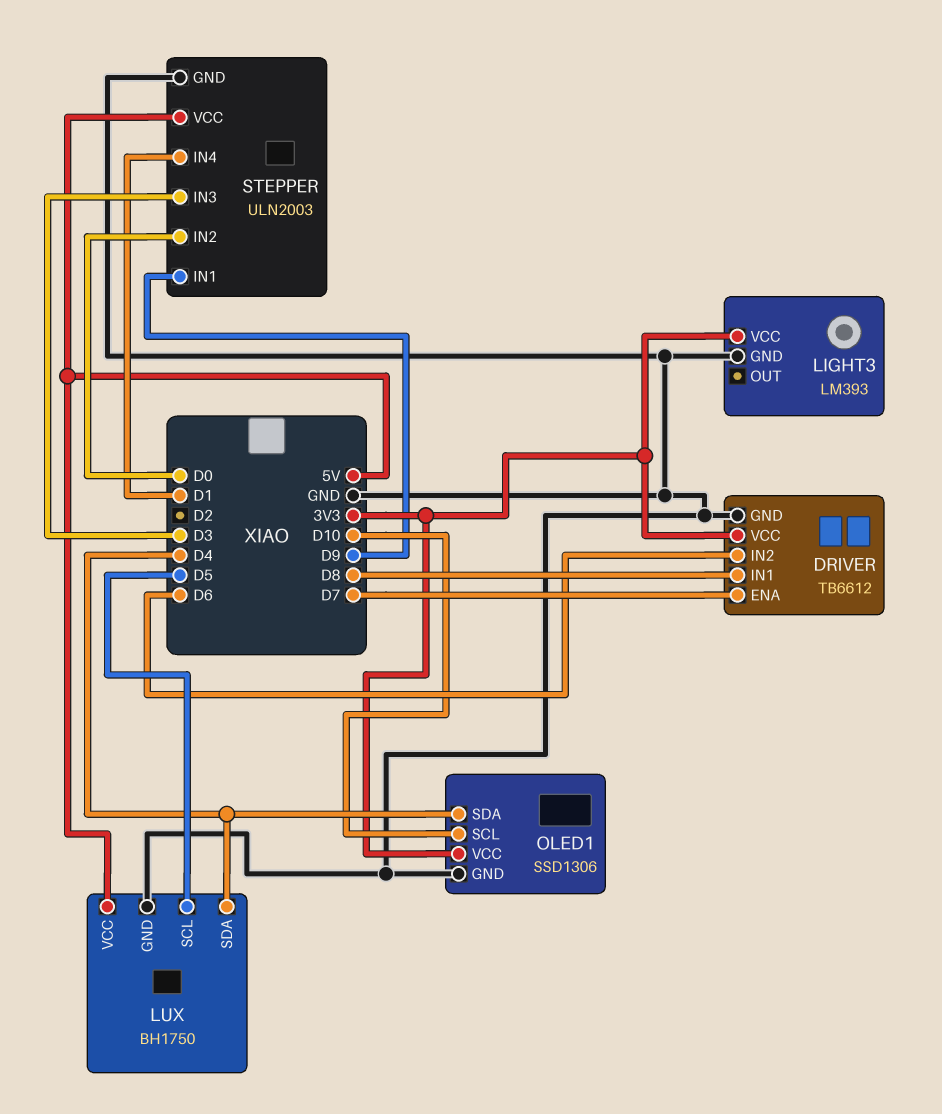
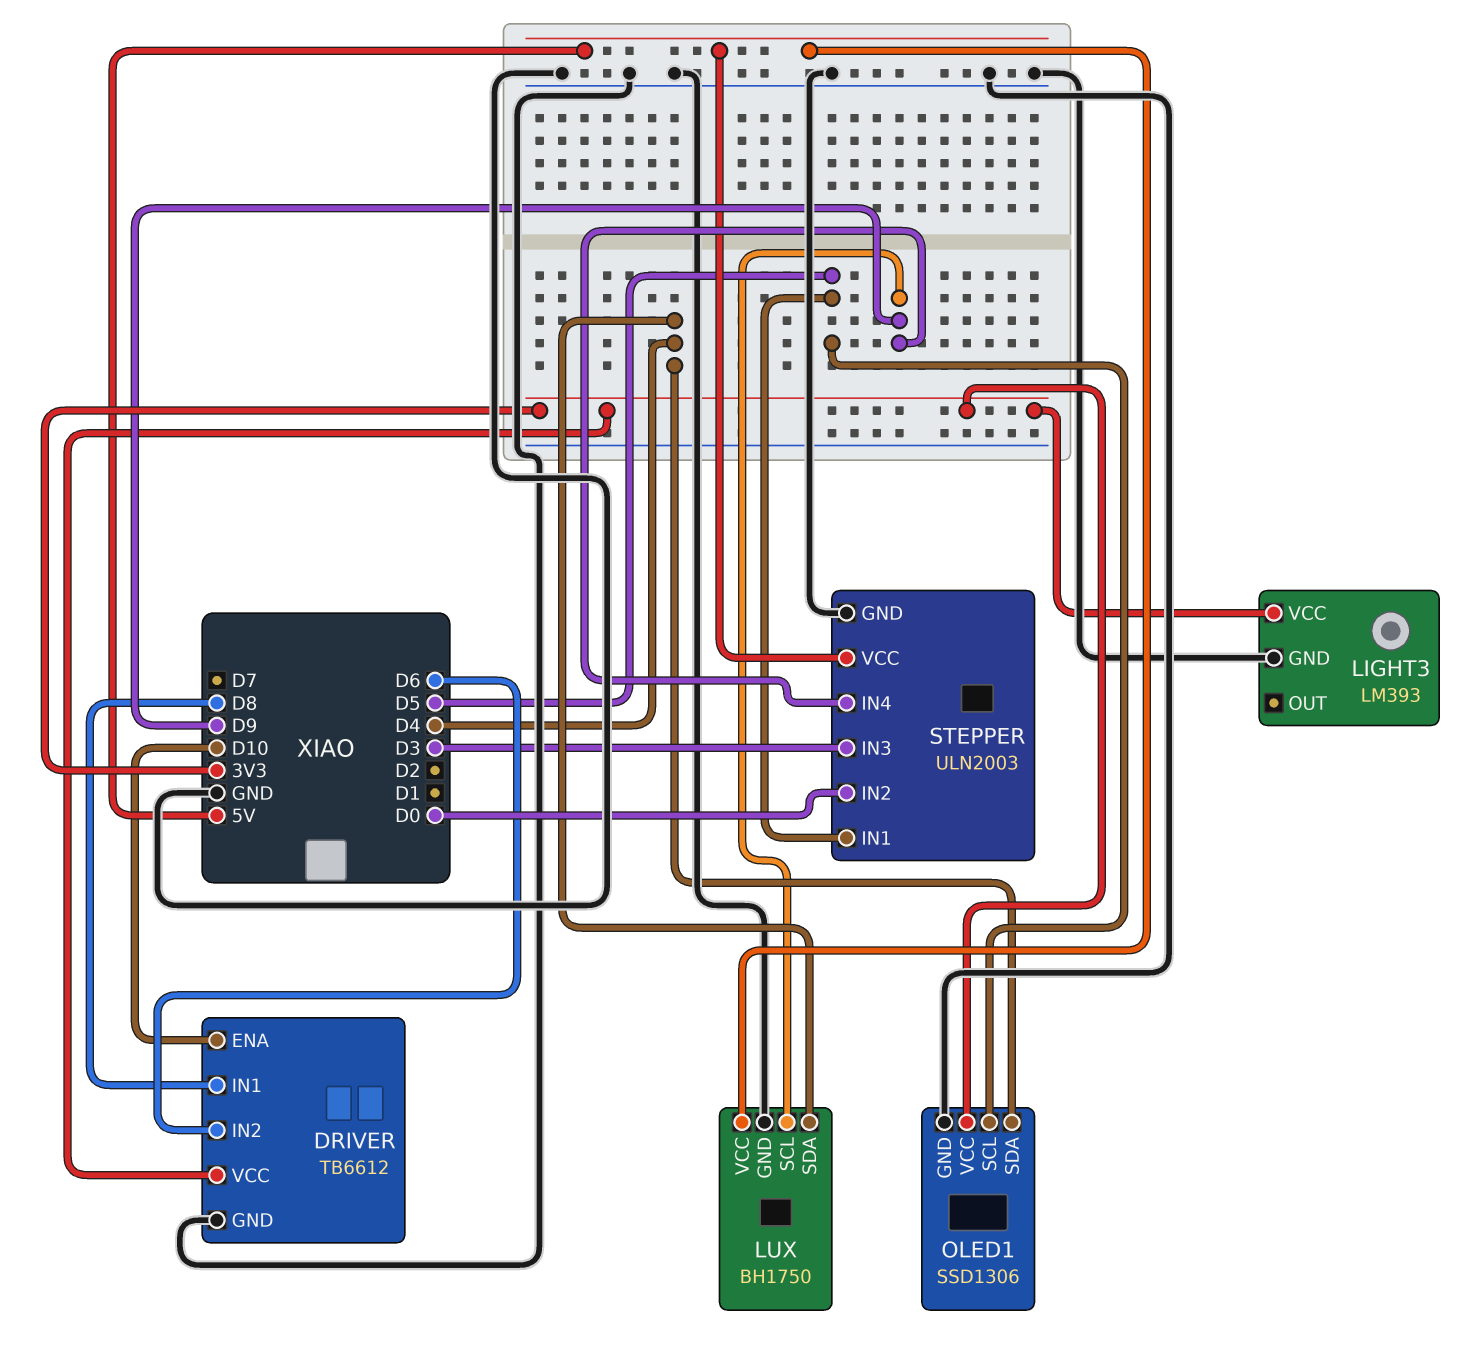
DRIVER pin ENA: D7 -> D10
LUX pin SCL: D5 -> D9
OLED1 pin SCL: D10 -> D5
STEPPER pin IN1: D9 -> D5
STEPPER pin IN4: D1 -> D9

